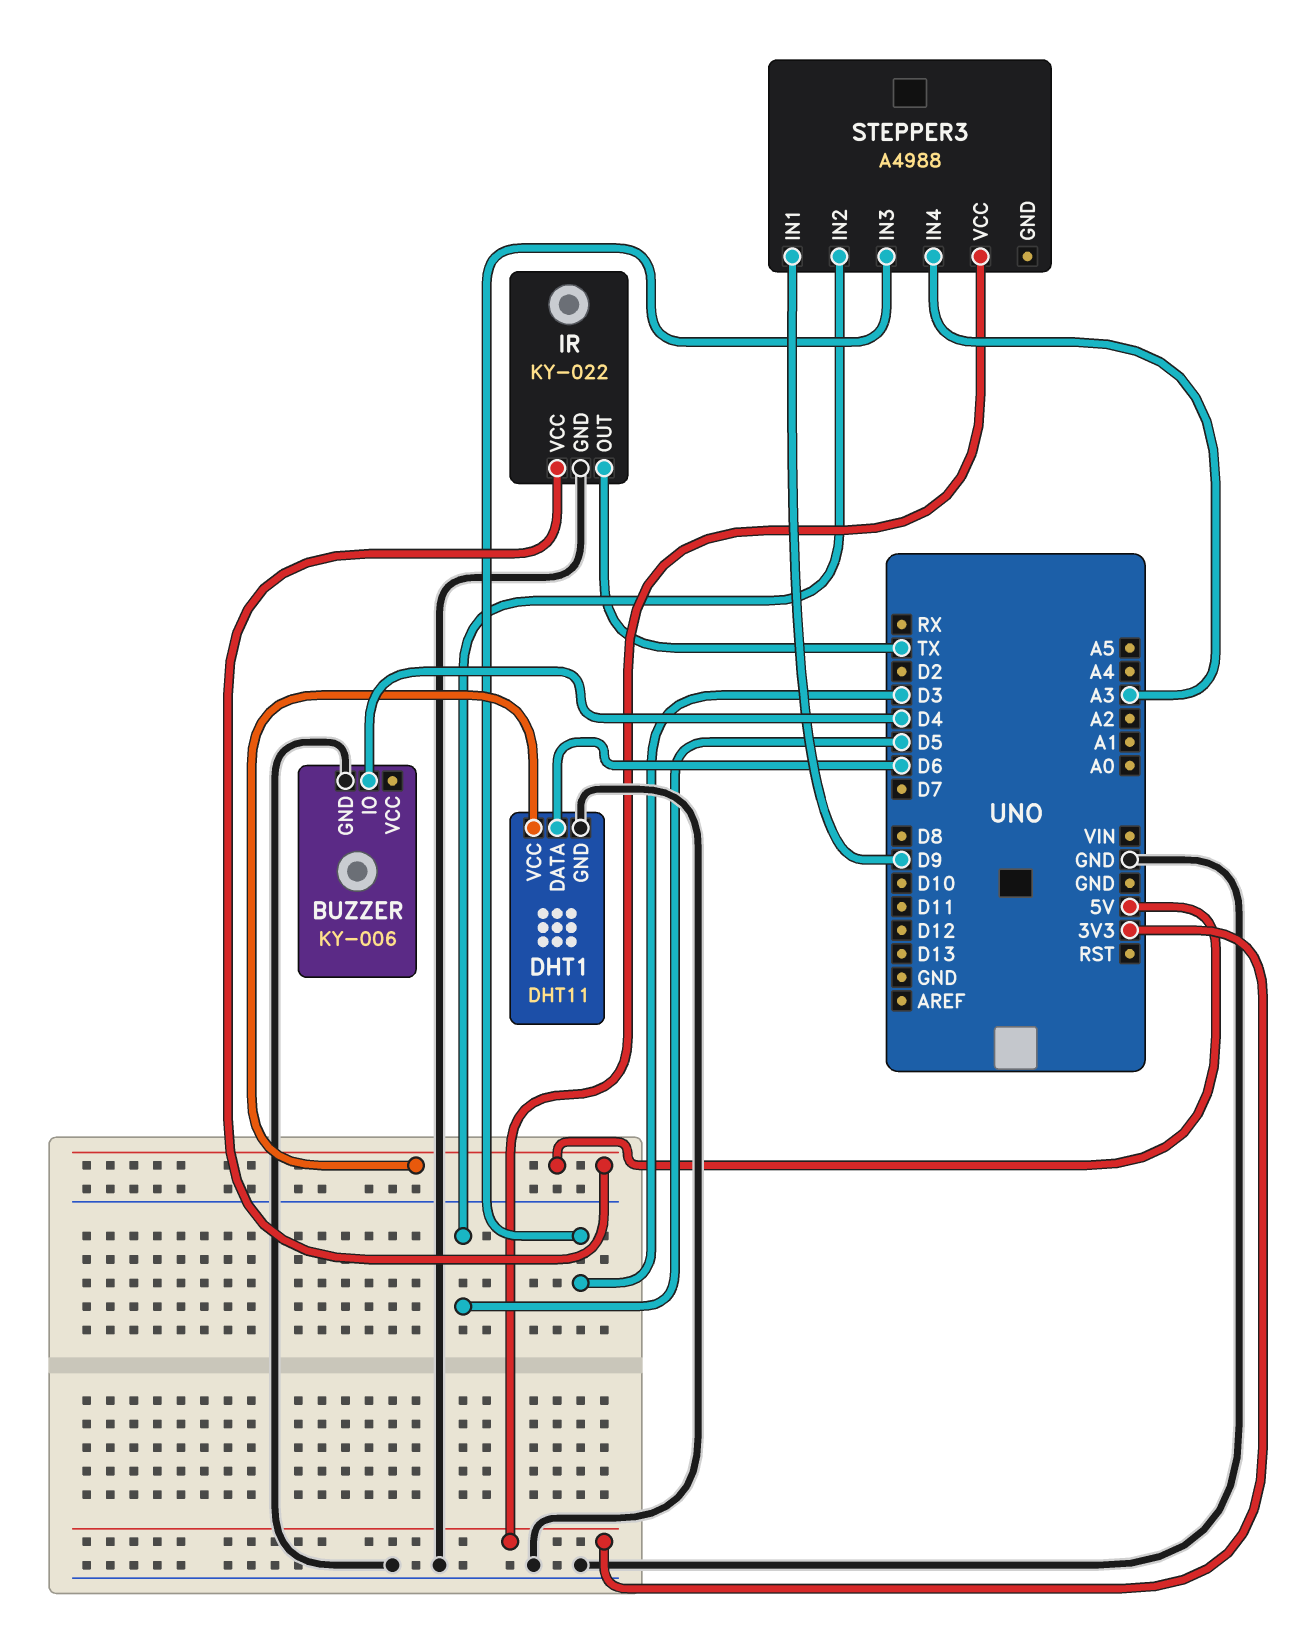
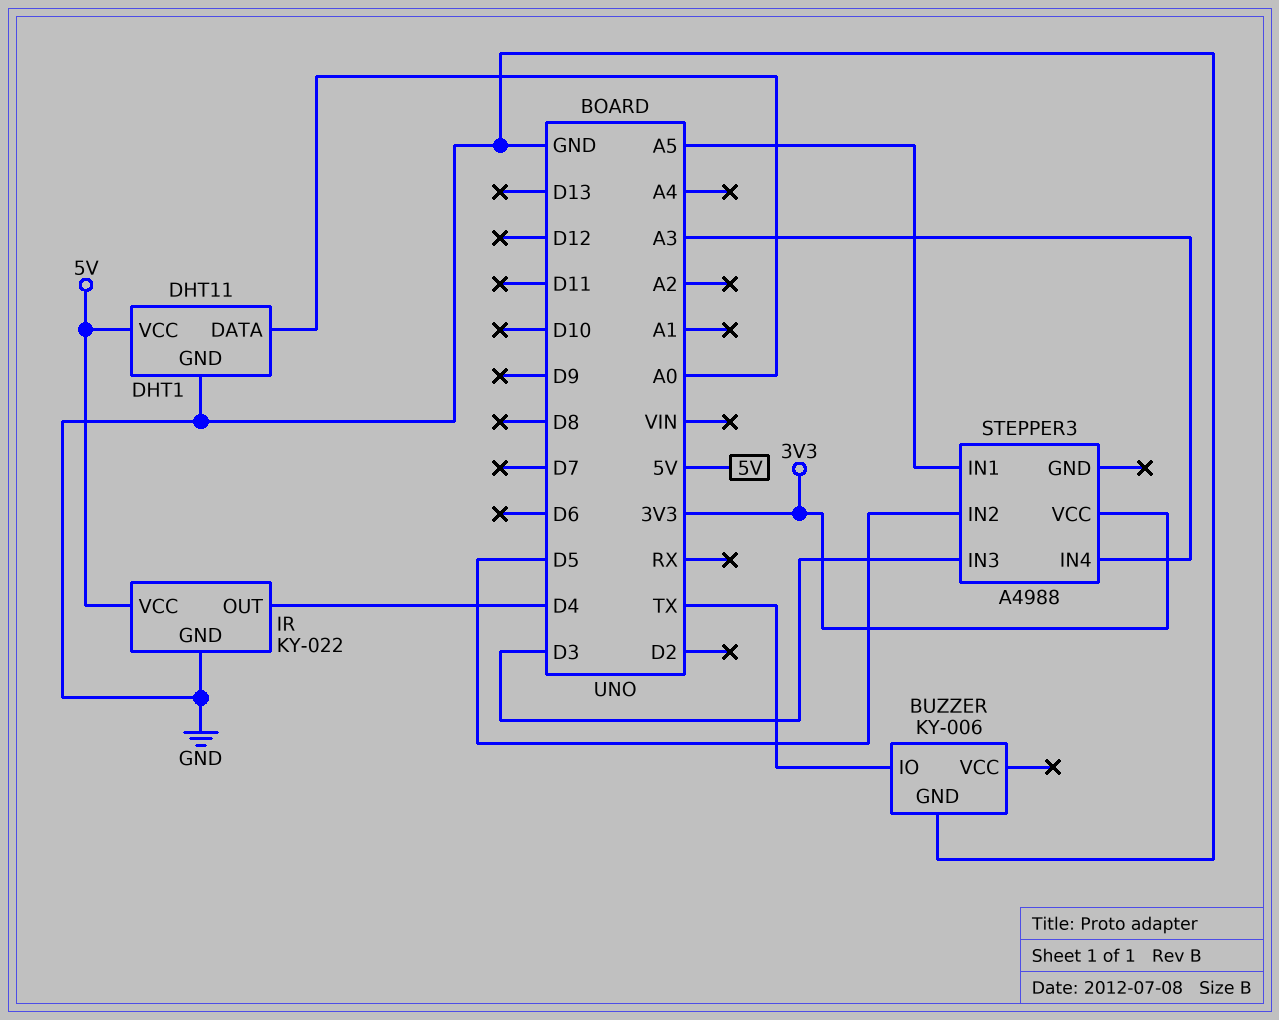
BUZZER pin IO: D4 -> TX
DHT1 pin DATA: D6 -> A0
IR pin OUT: TX -> D4
STEPPER3 pin IN1: D9 -> A5

